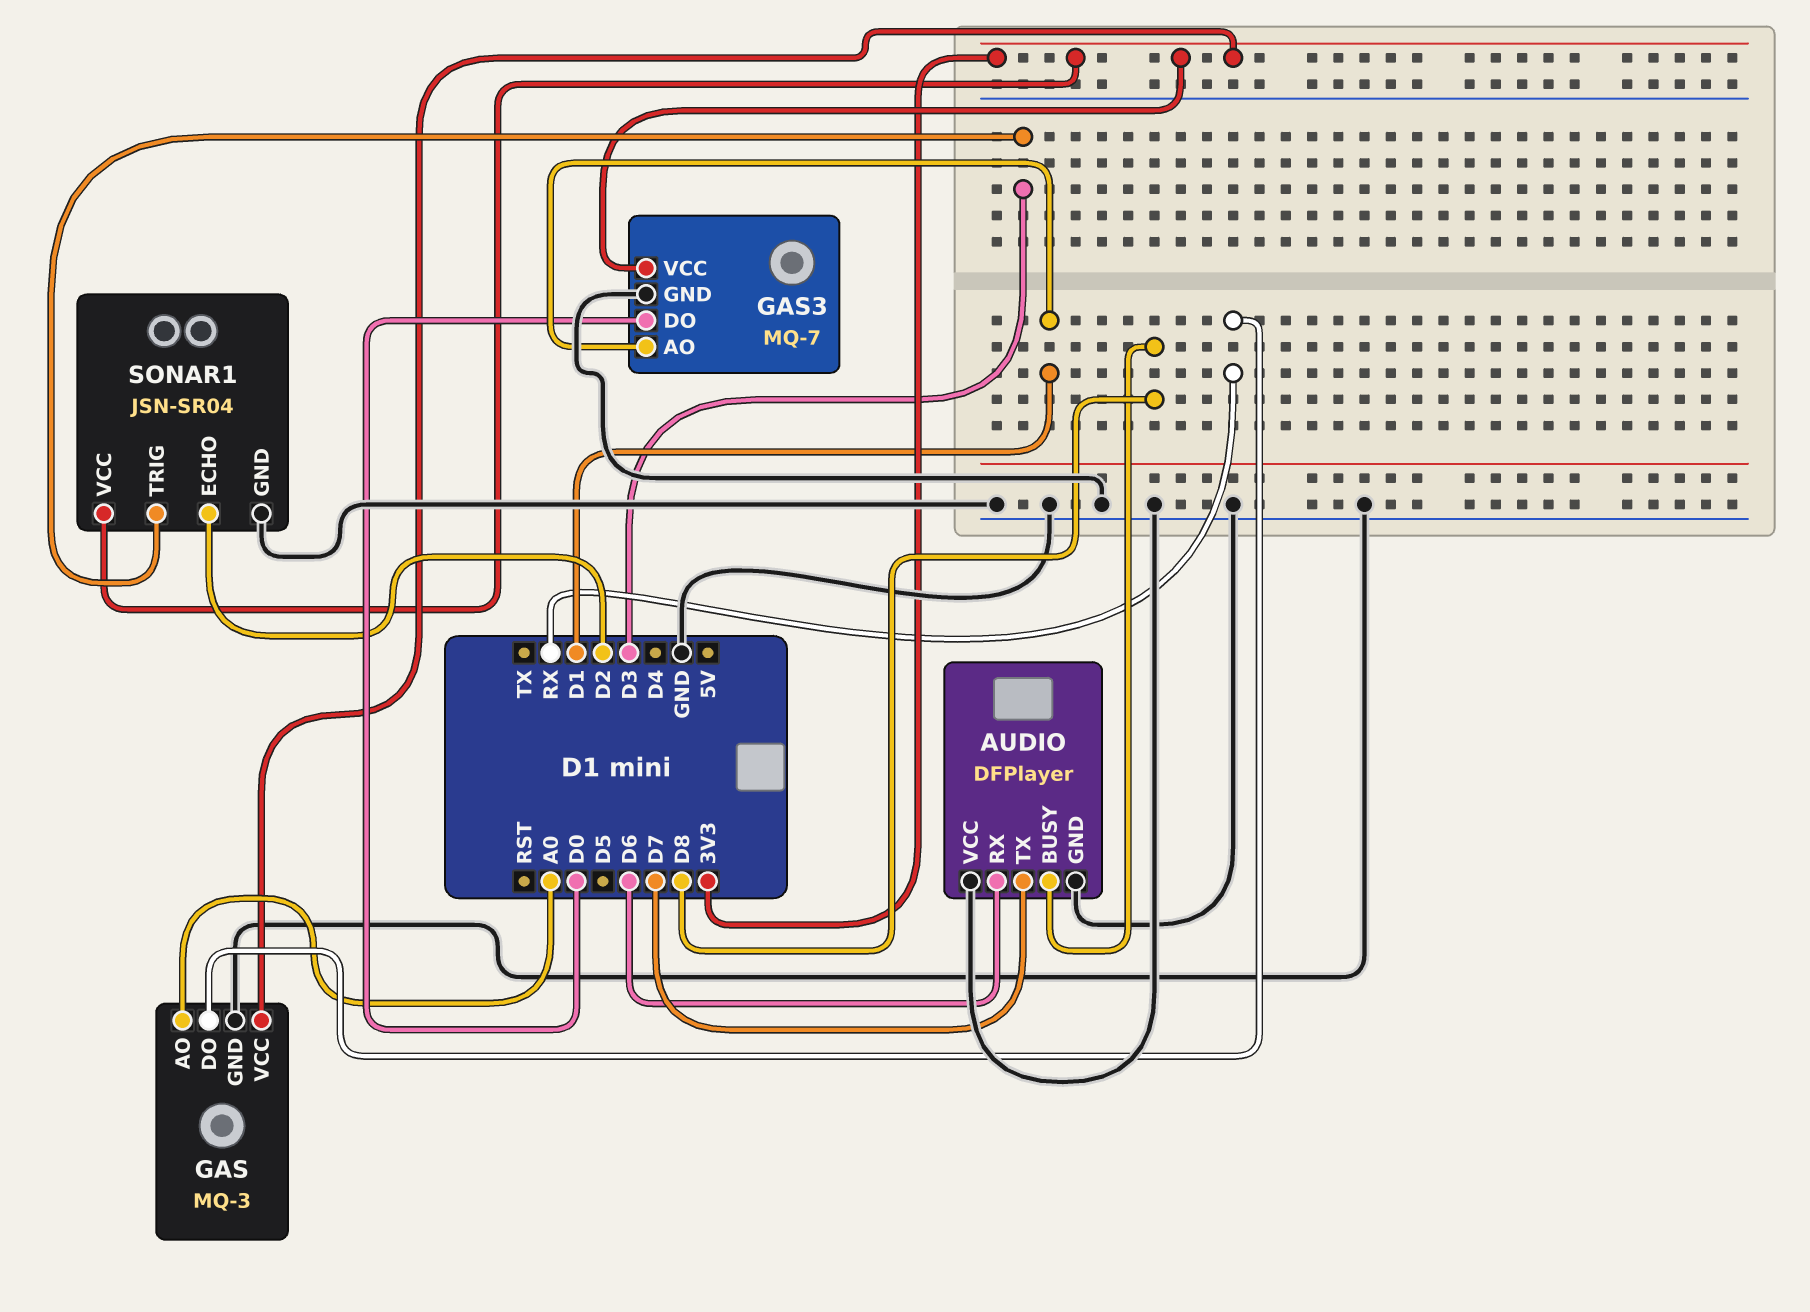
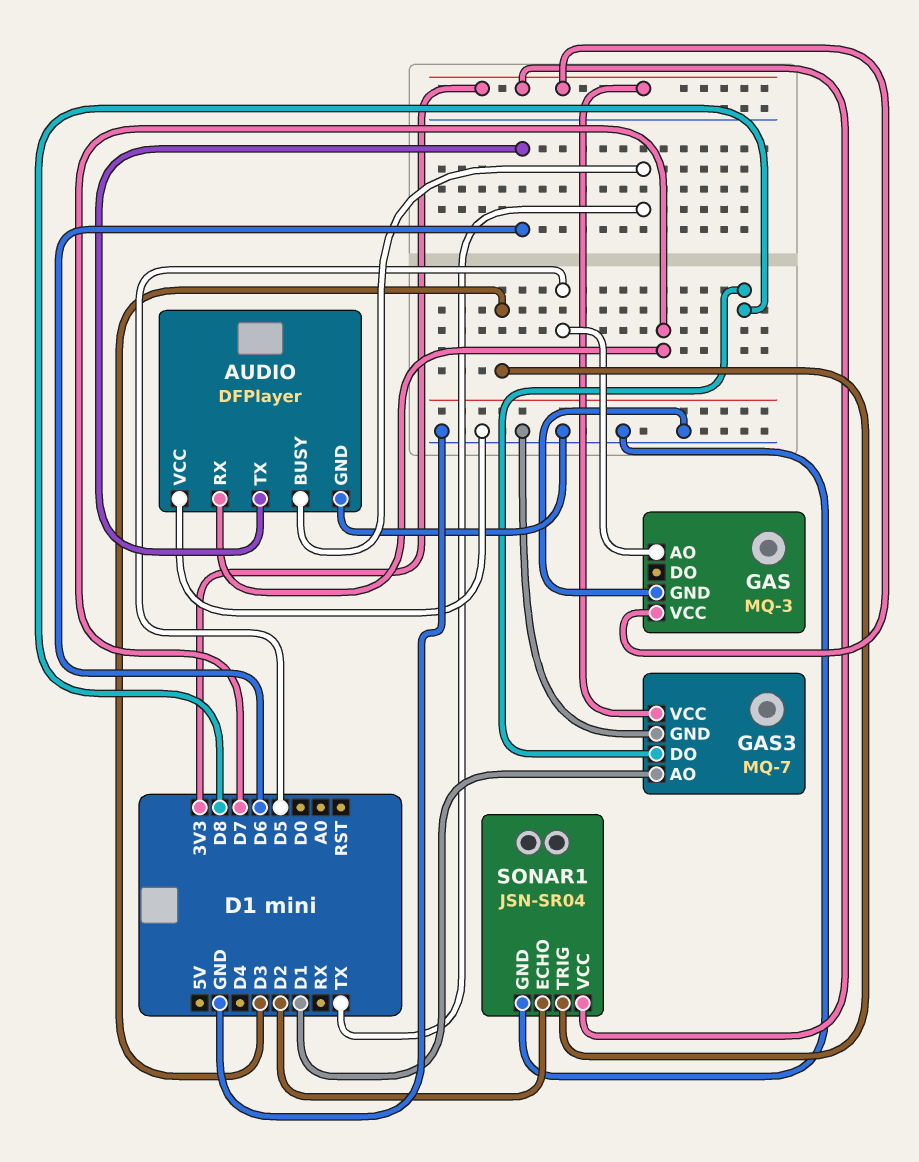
AUDIO pin BUSY: D8 -> TX
AUDIO pin RX: D6 -> D7
AUDIO pin TX: D7 -> D6
GAS pin AO: A0 -> D5
GAS pin DO: RX -> none
GAS3 pin DO: D0 -> D8

